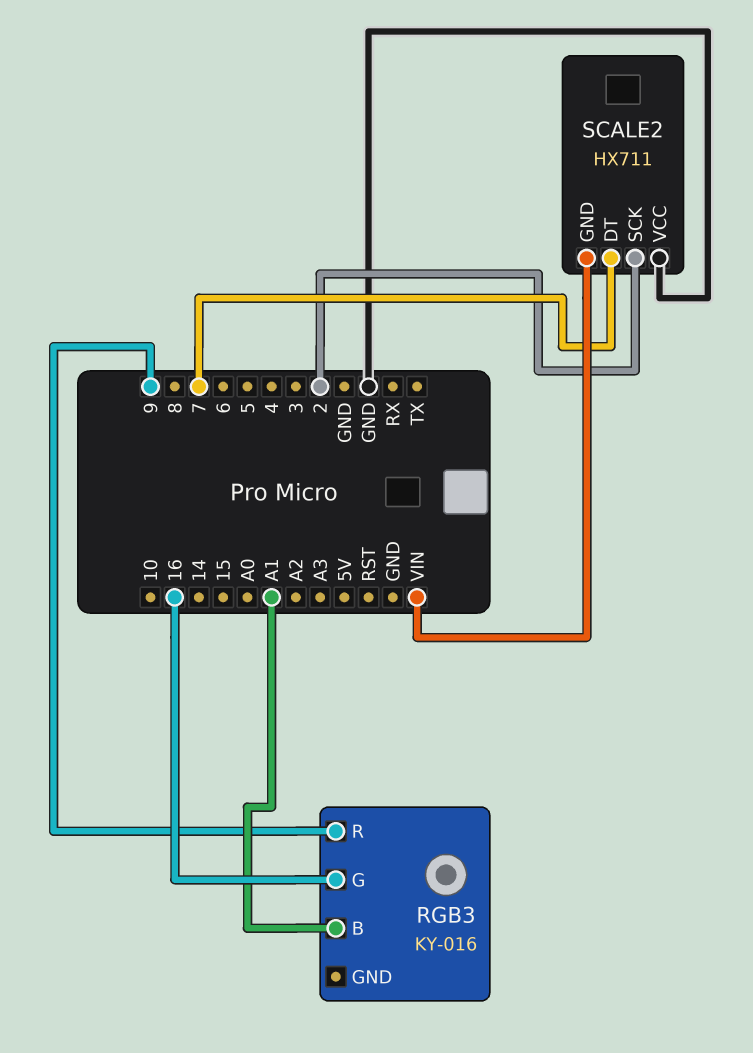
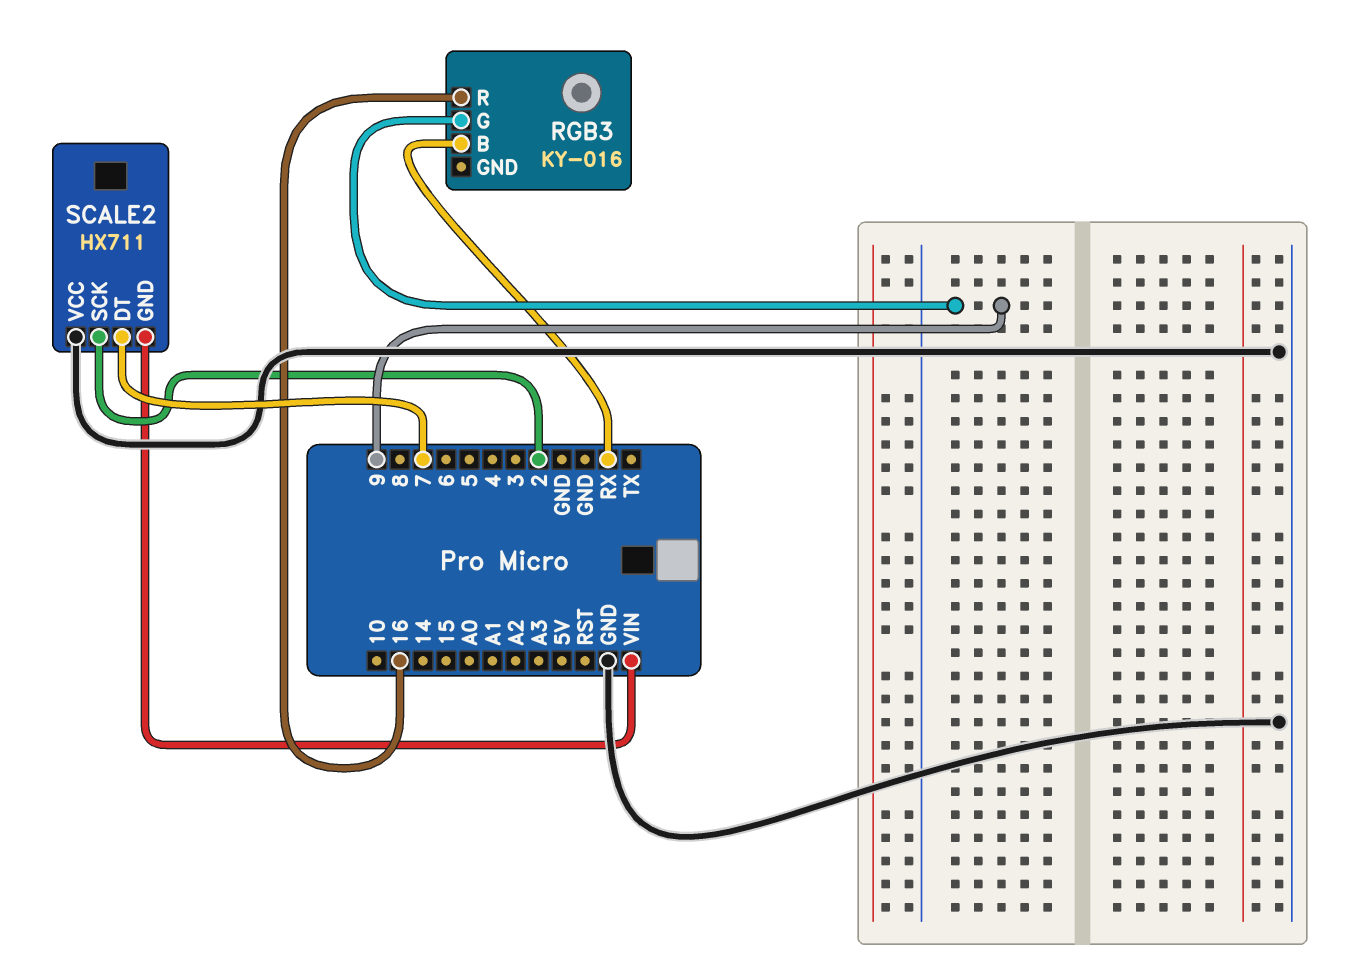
RGB3 pin B: A1 -> RX
RGB3 pin G: 16 -> 9
RGB3 pin R: 9 -> 16

